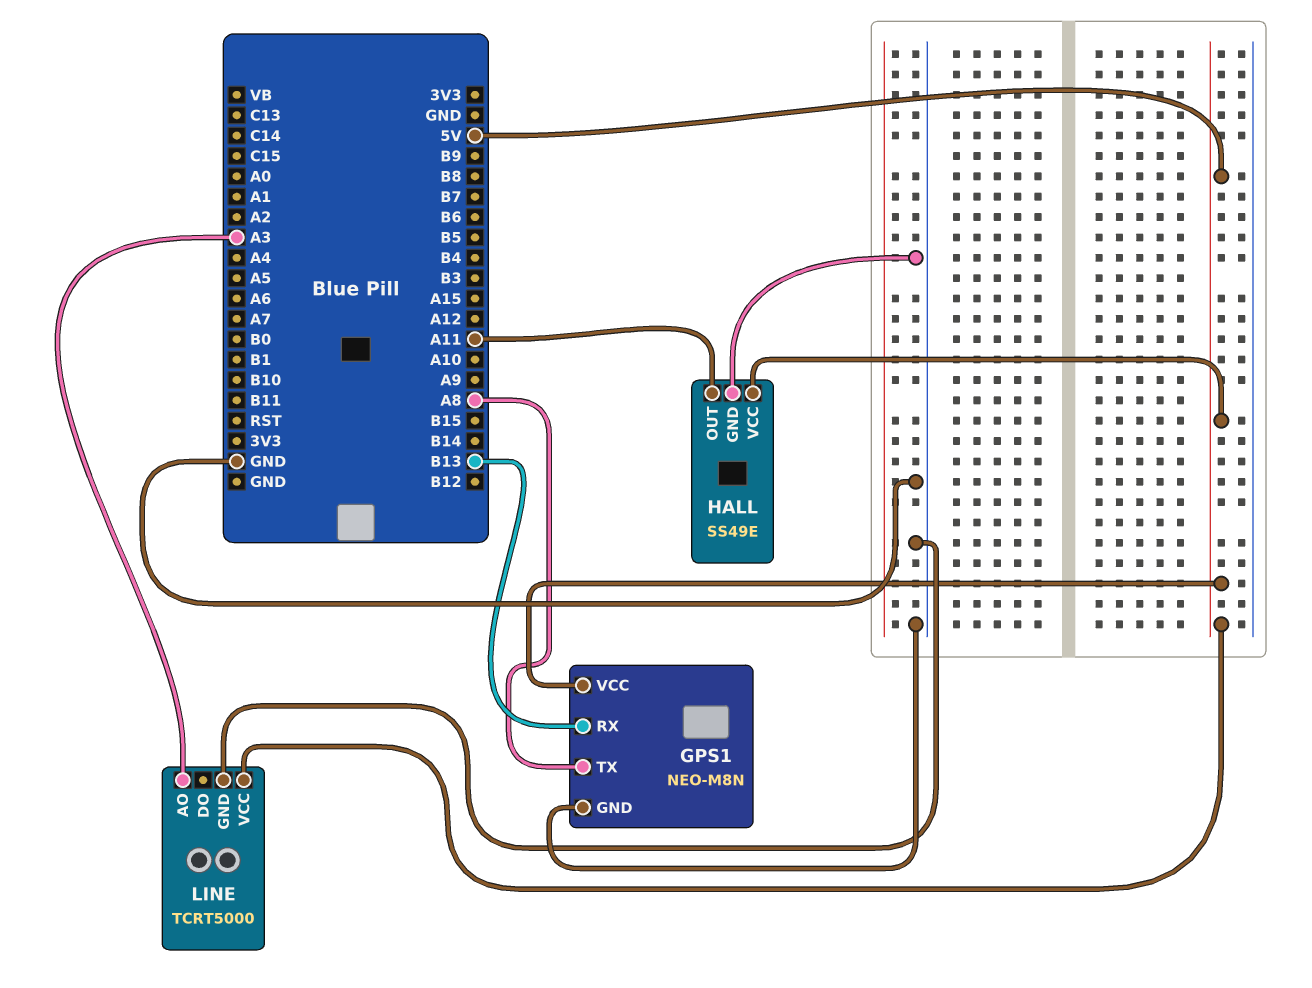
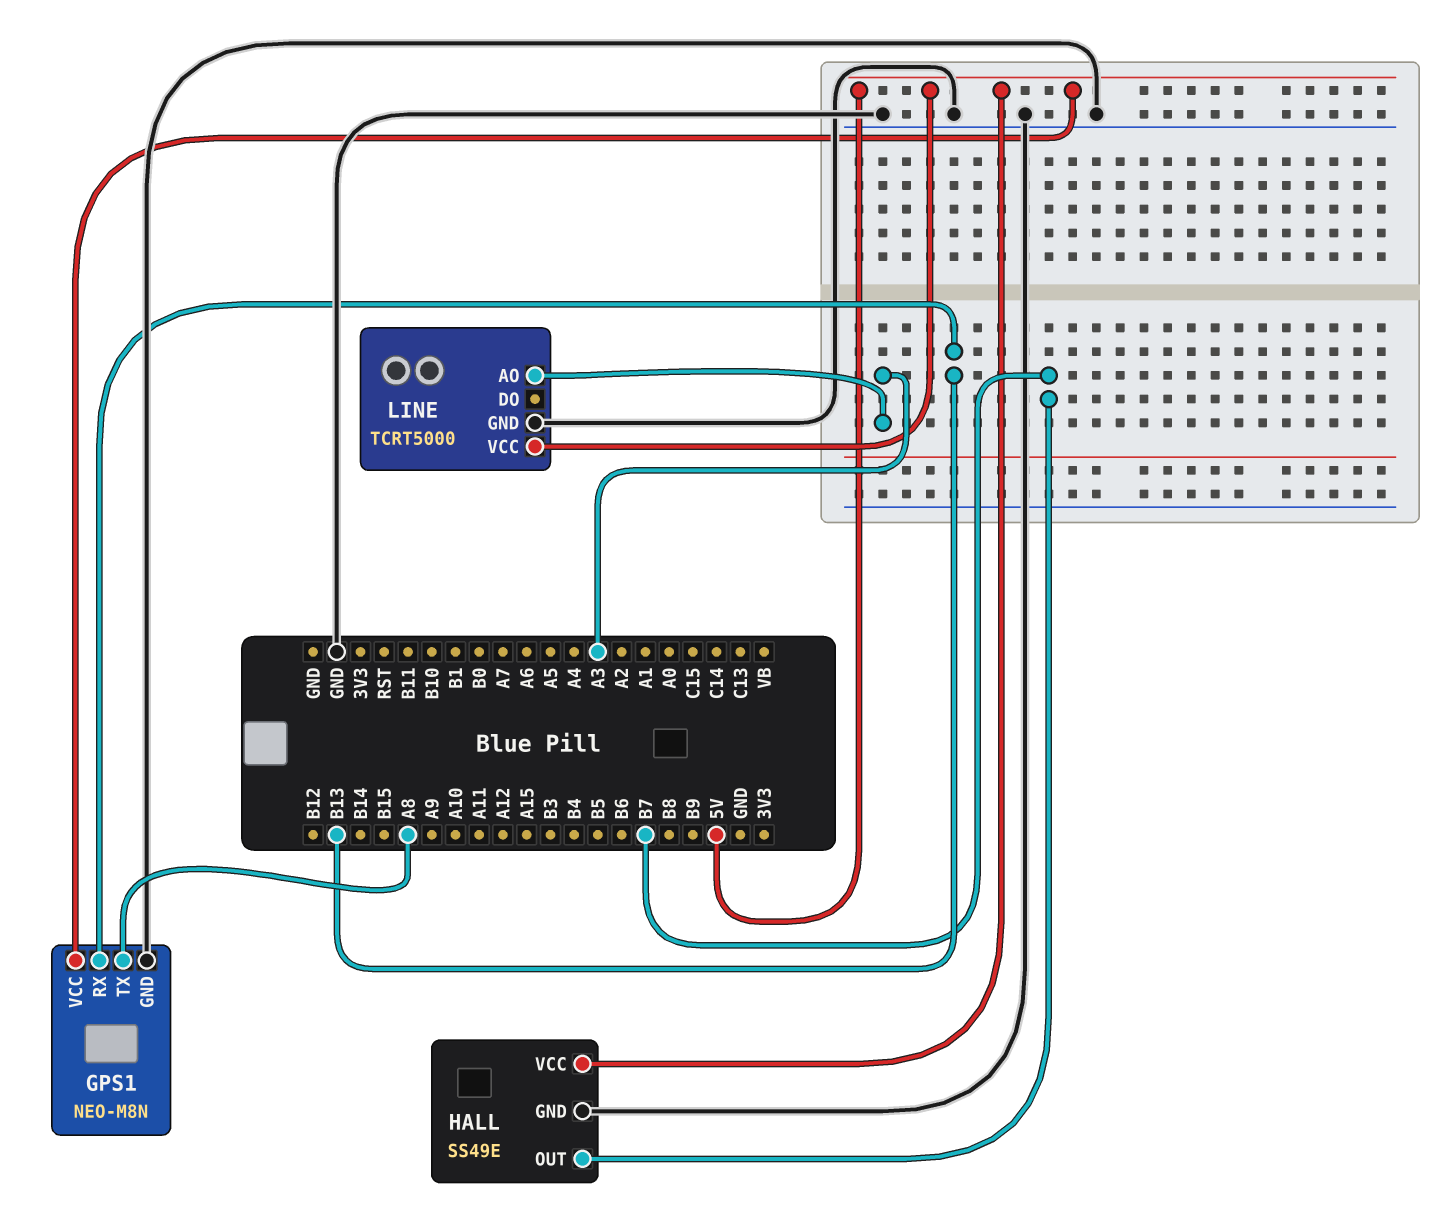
HALL pin OUT: A11 -> B7

